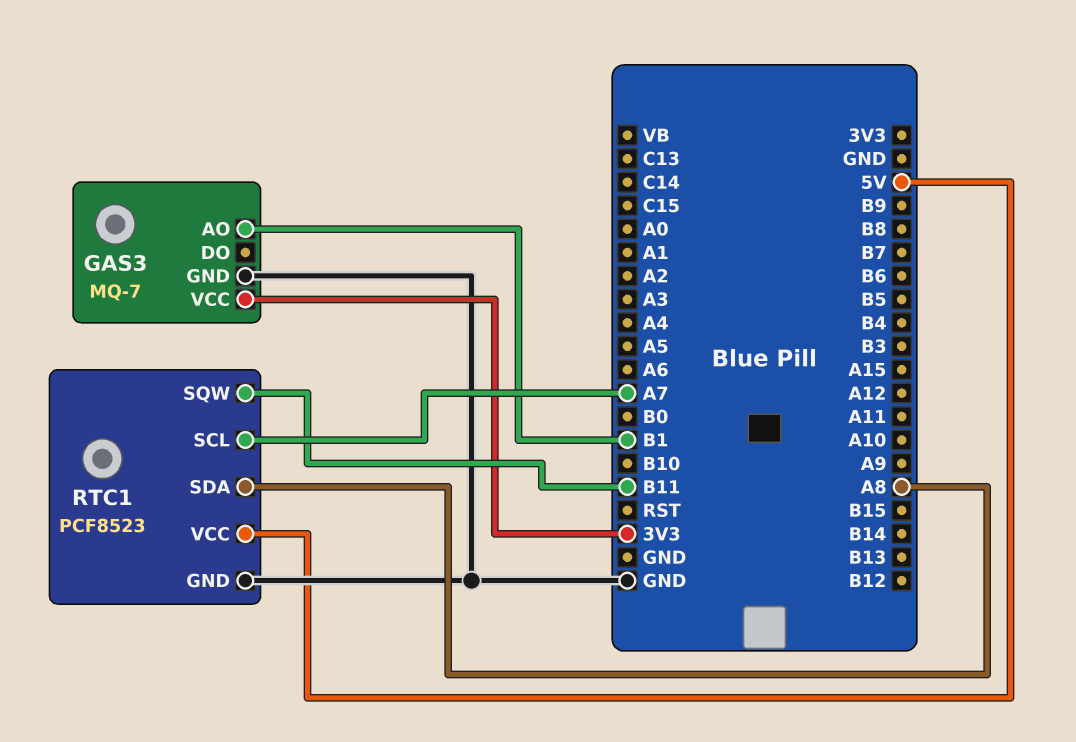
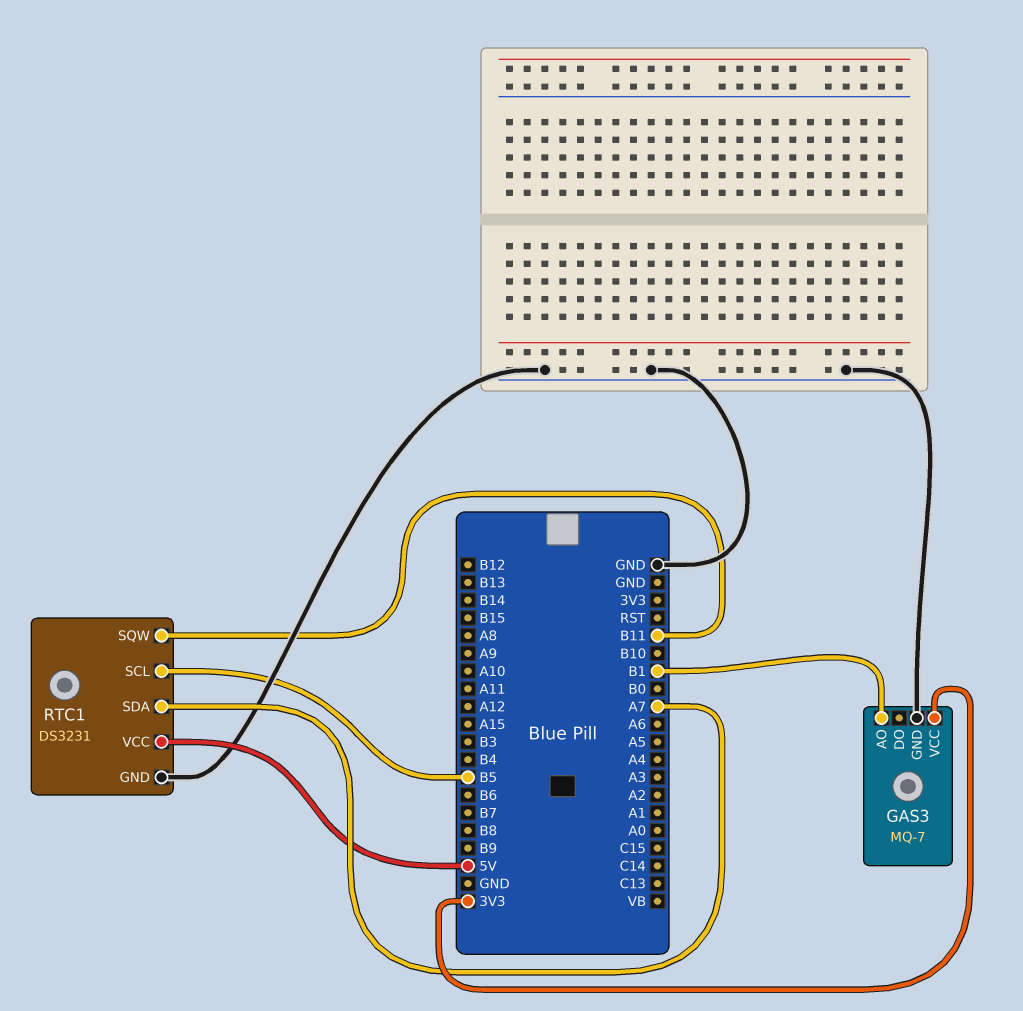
RTC1: PCF8523 -> DS3231
RTC1 pin SCL: A7 -> B5
RTC1 pin SDA: A8 -> A7

